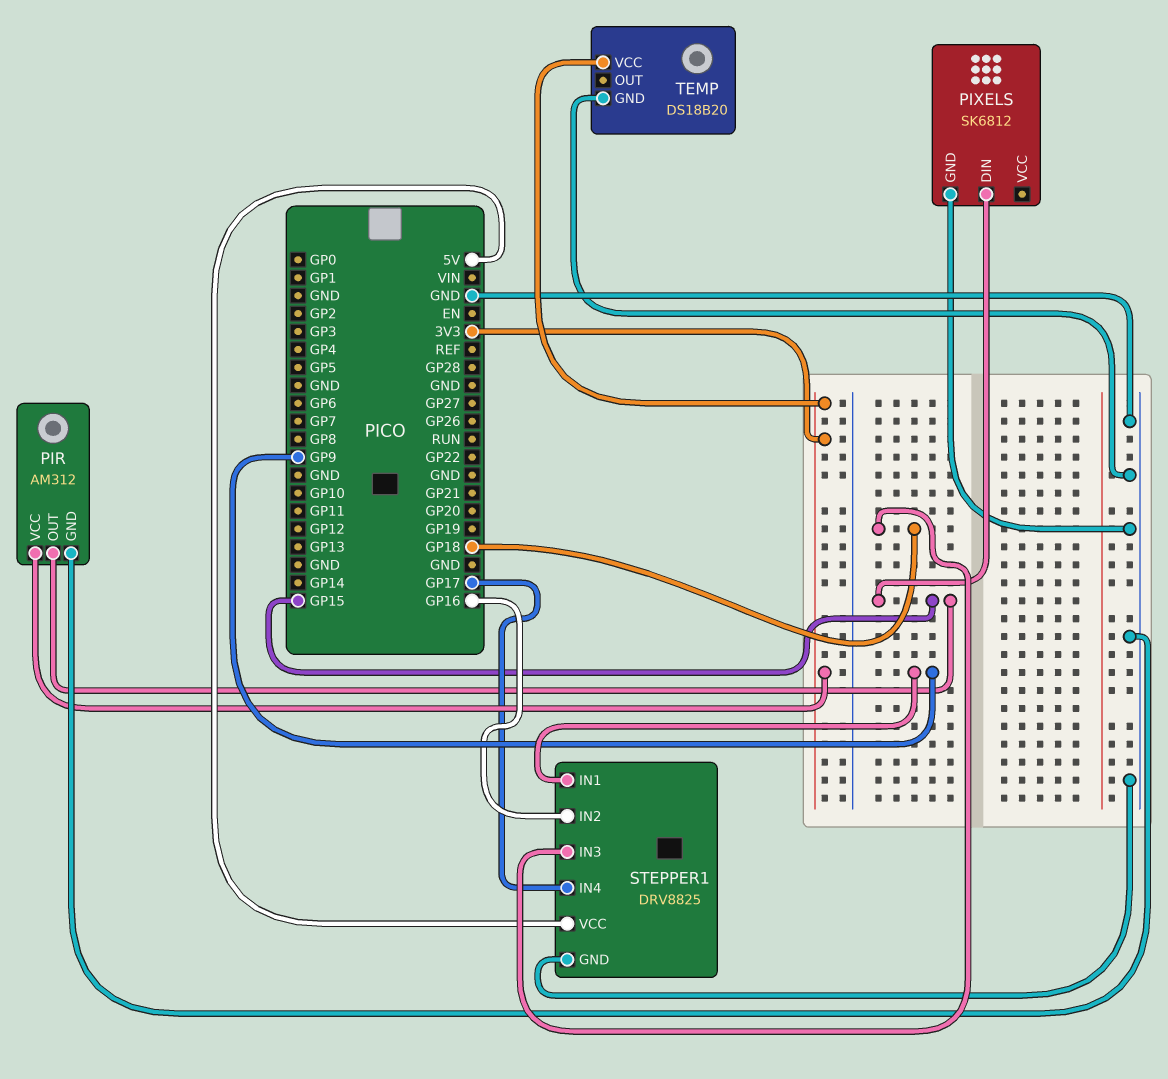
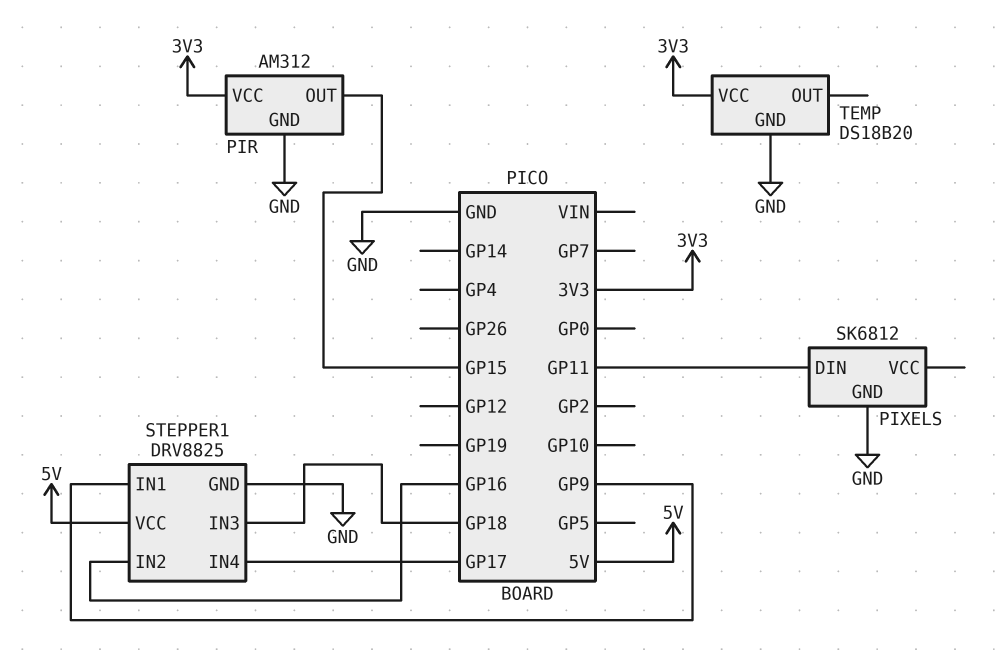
PIXELS pin DIN: GP15 -> GP11

